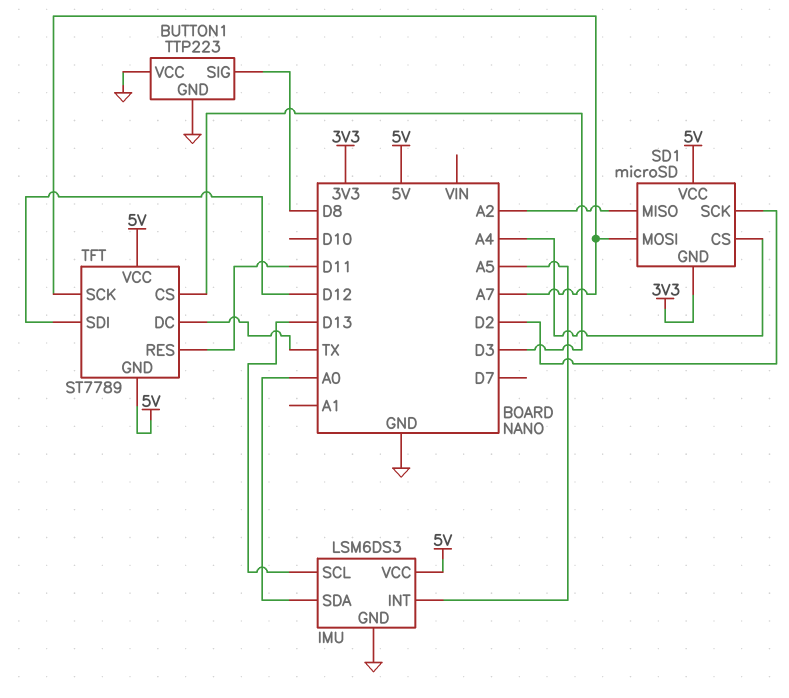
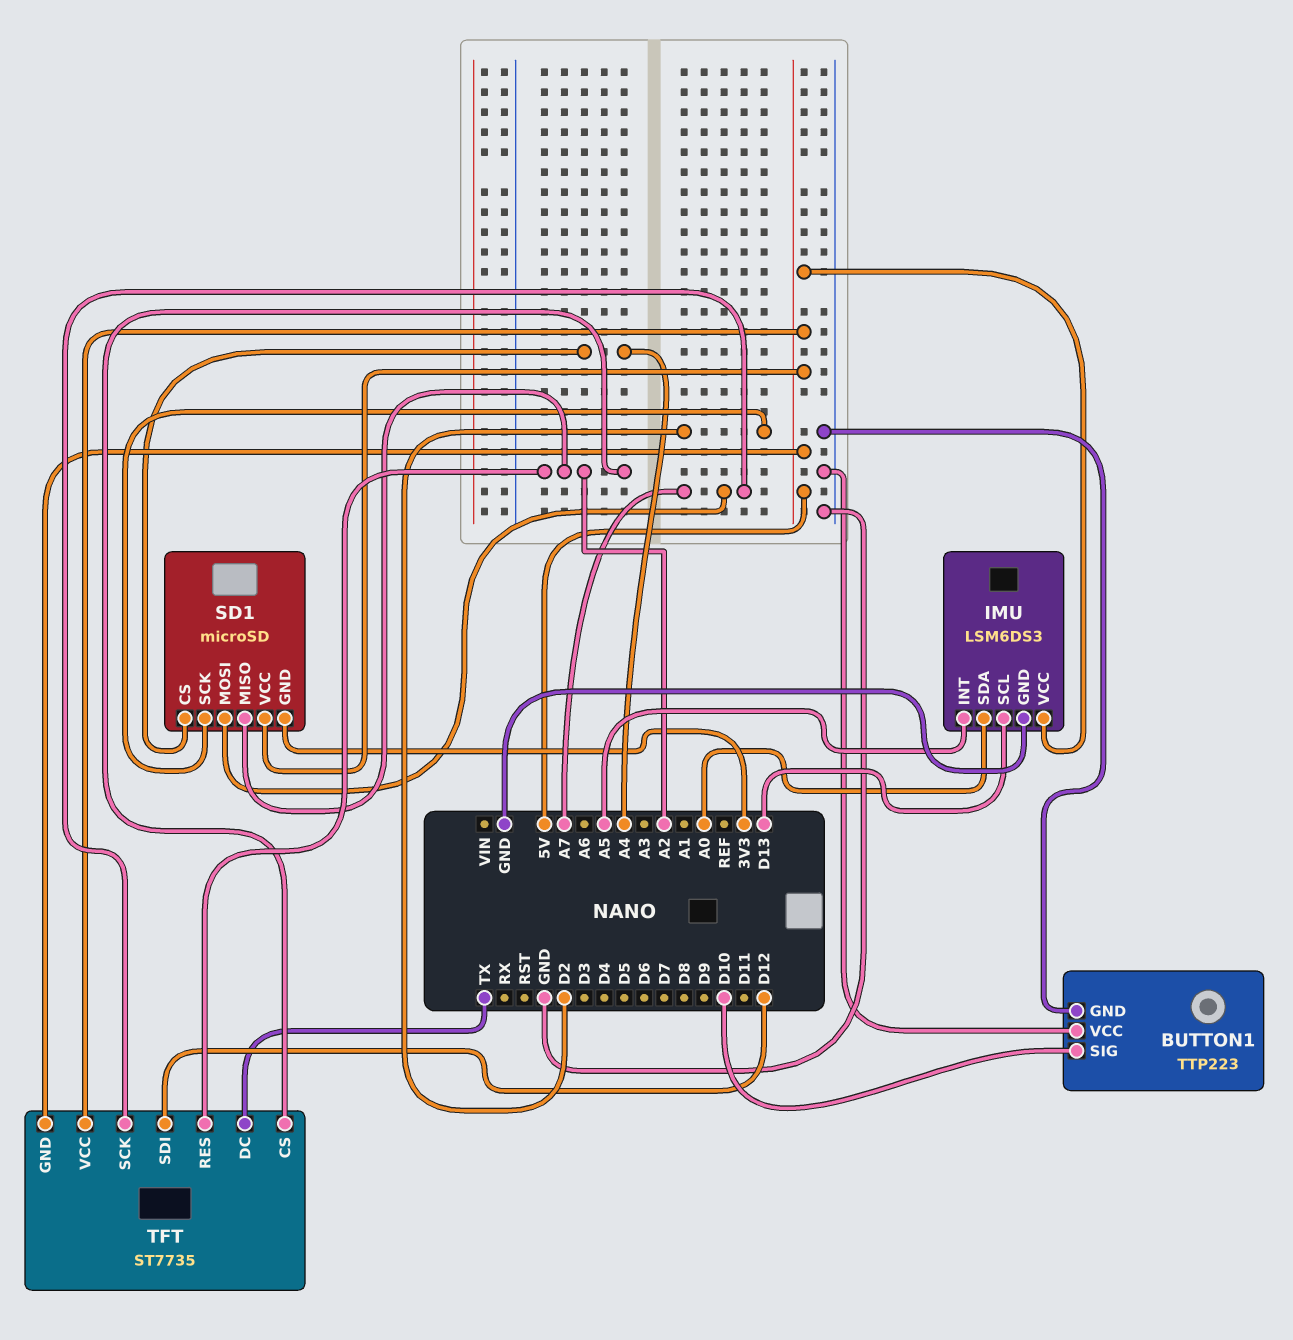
BUTTON1 pin SIG: D8 -> D10
TFT: ST7789 -> ST7735
TFT pin CS: D3 -> A2
TFT pin RES: D11 -> A2

